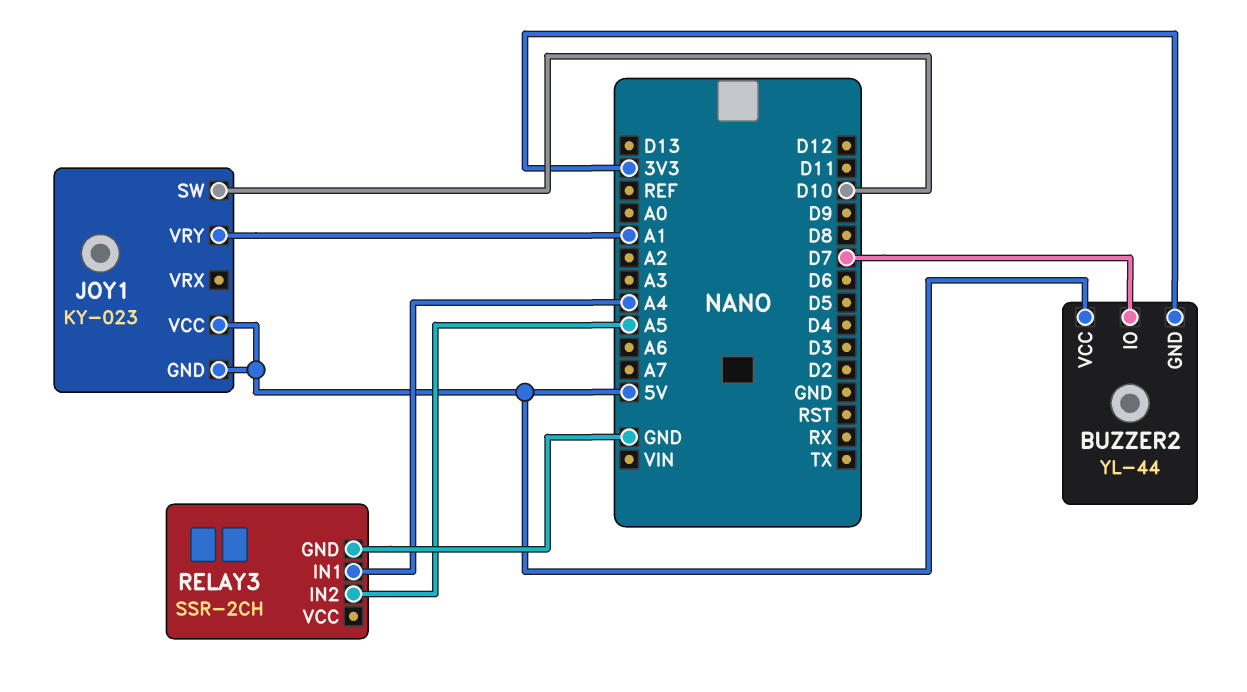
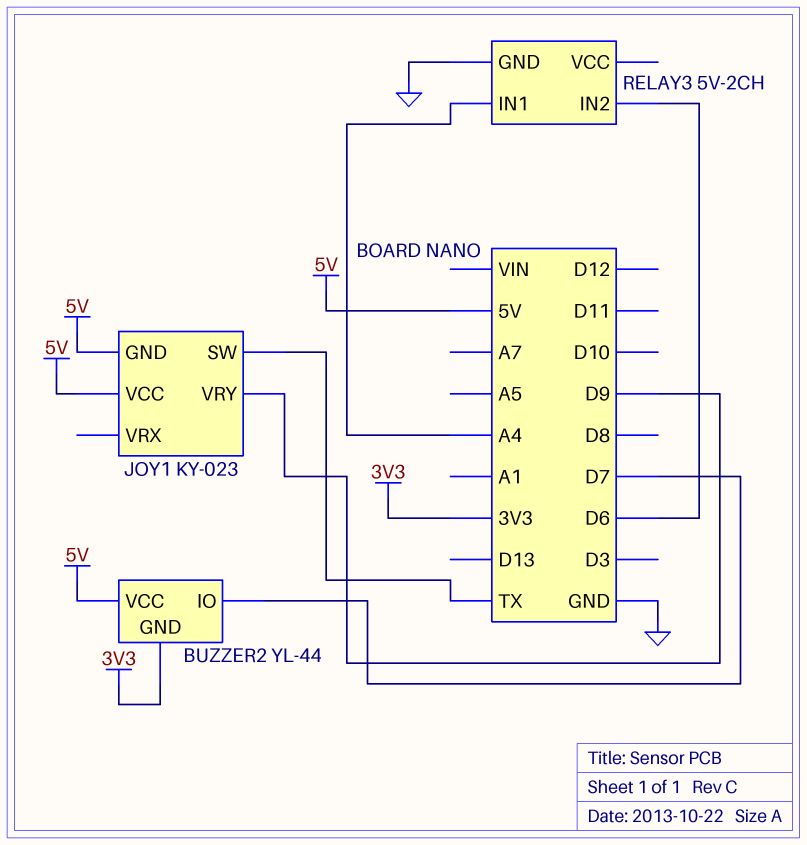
JOY1 pin SW: D10 -> TX
JOY1 pin VRY: A1 -> D9
RELAY3: SSR-2CH -> 5V-2CH
RELAY3 pin IN2: A5 -> D6

